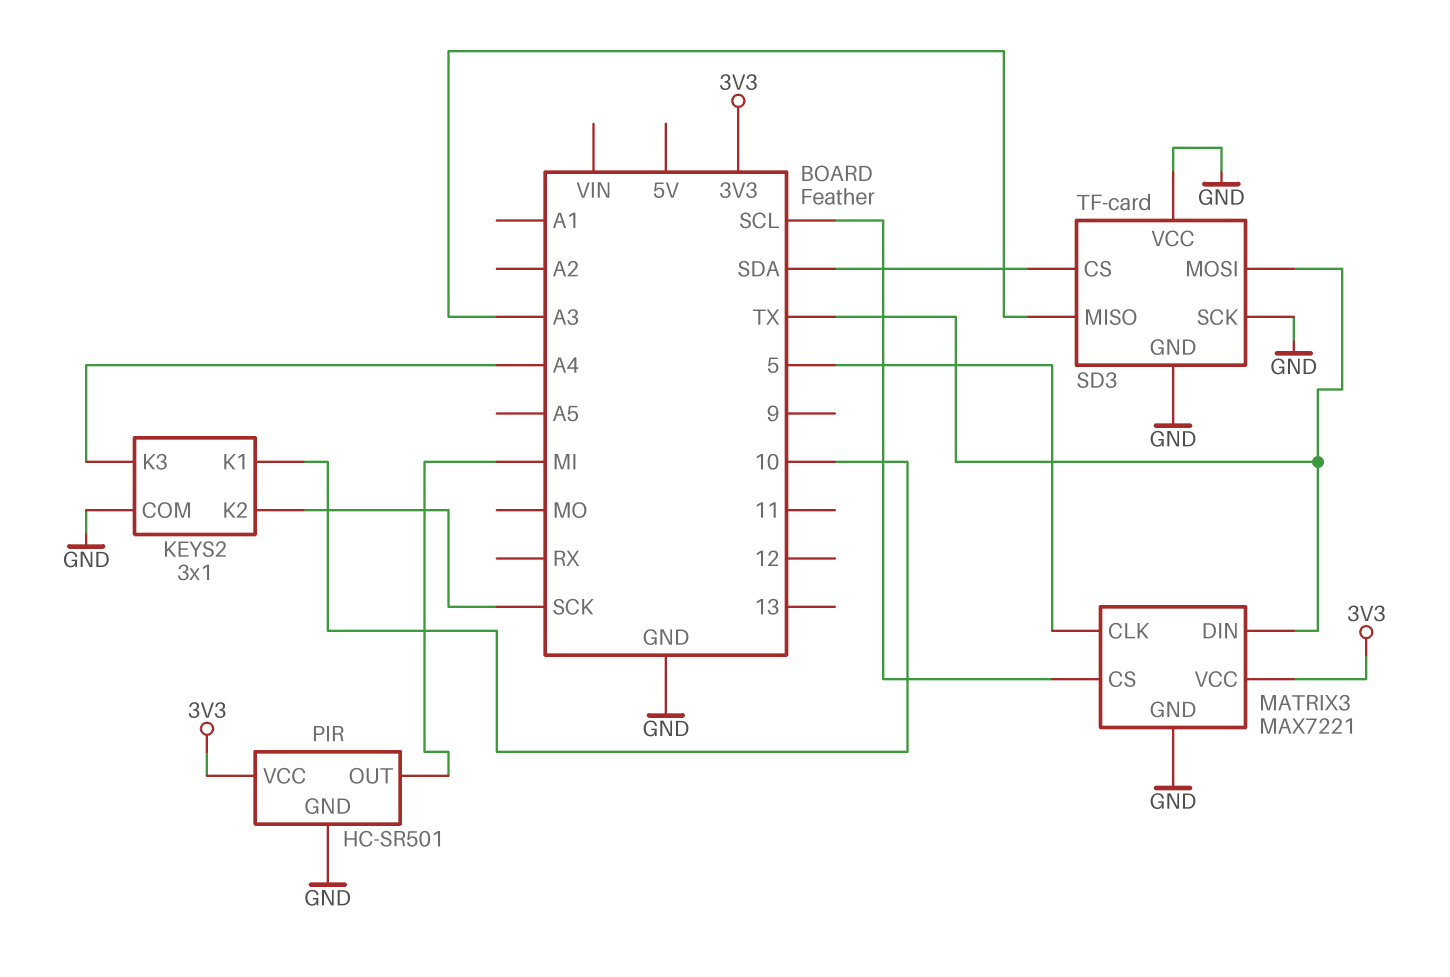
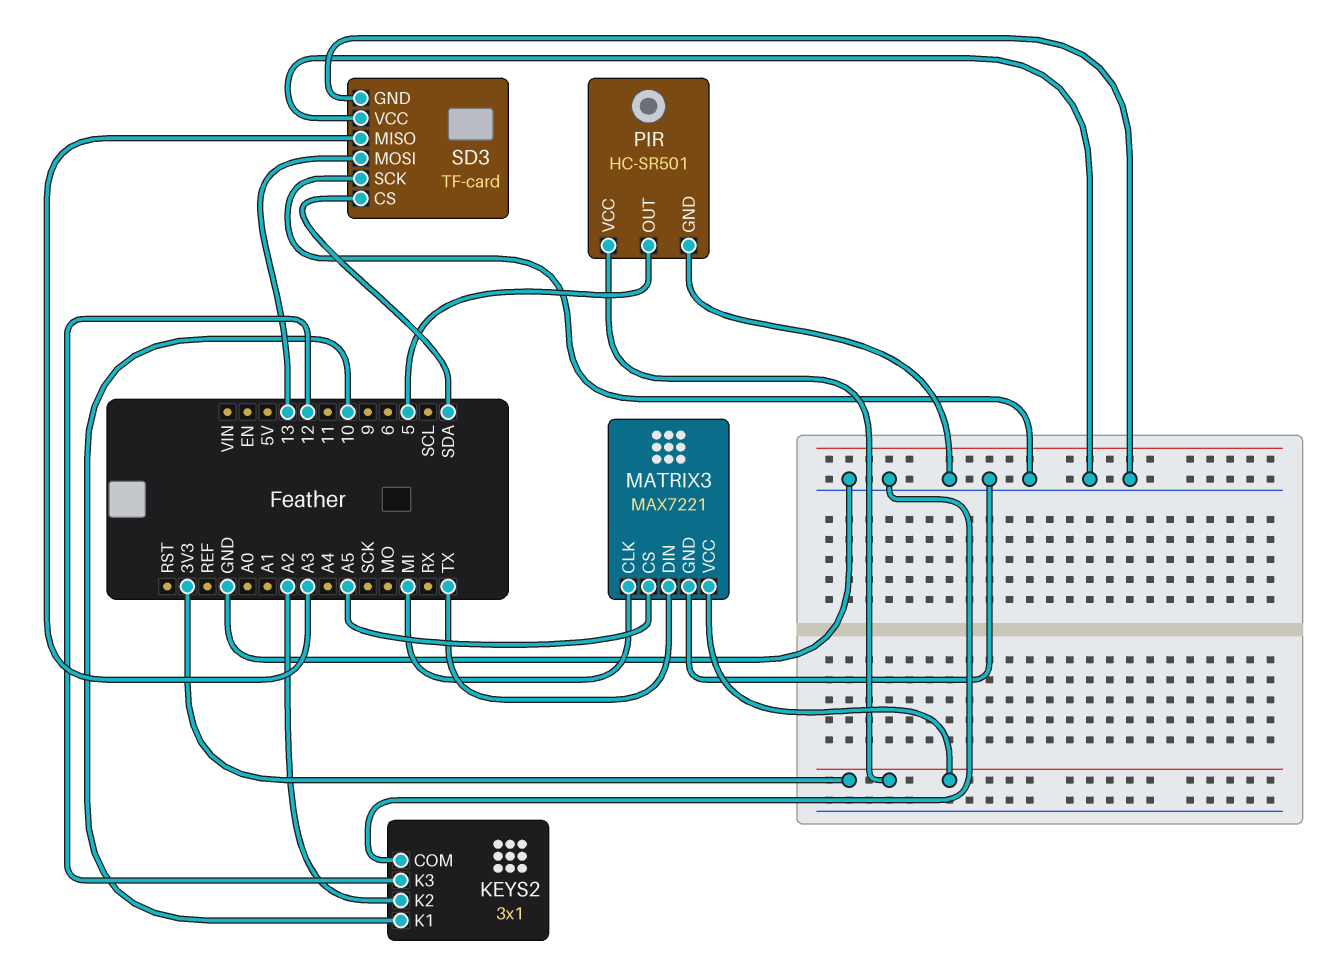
KEYS2 pin K2: SCK -> A2
KEYS2 pin K3: A4 -> 12
MATRIX3 pin CLK: 5 -> MI
MATRIX3 pin CS: SCL -> A5
PIR pin OUT: MI -> 5
SD3 pin MOSI: TX -> 13

